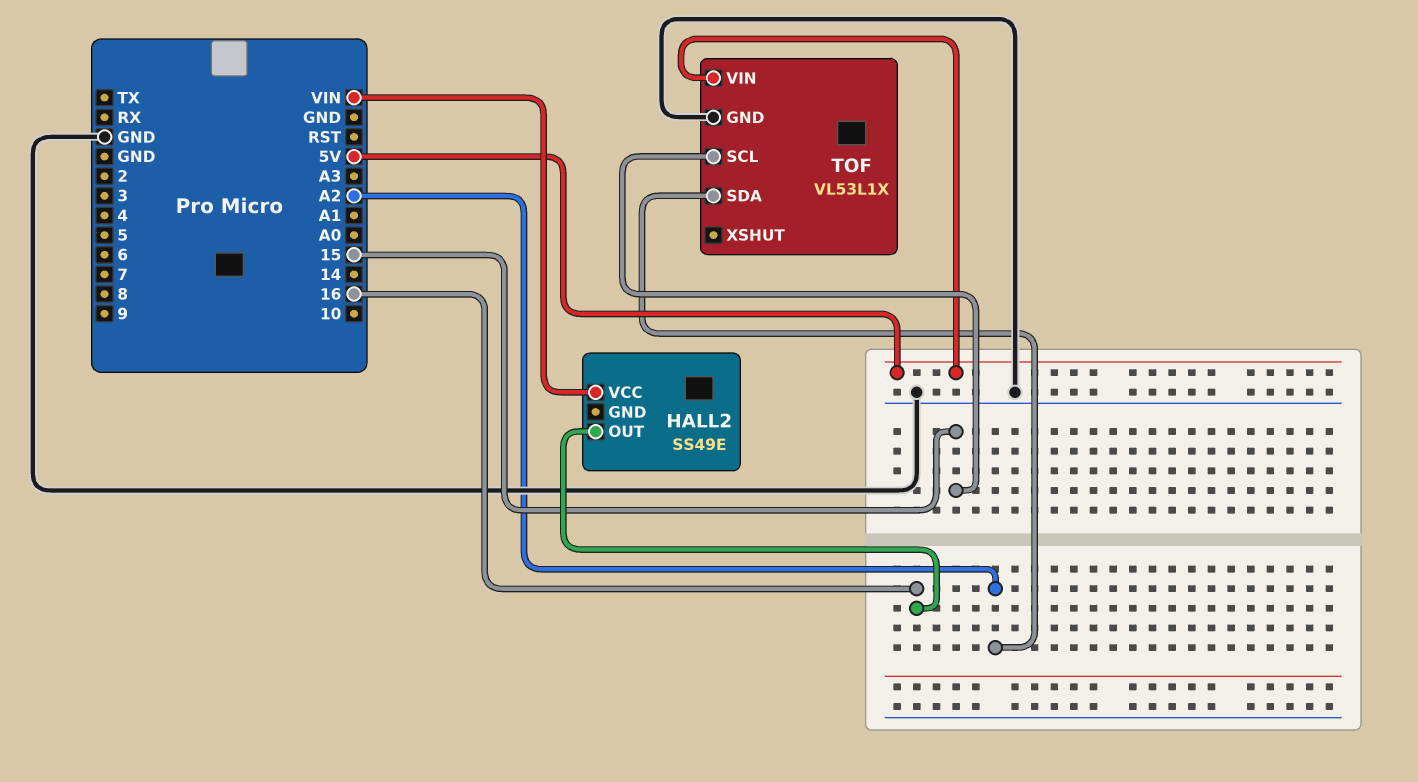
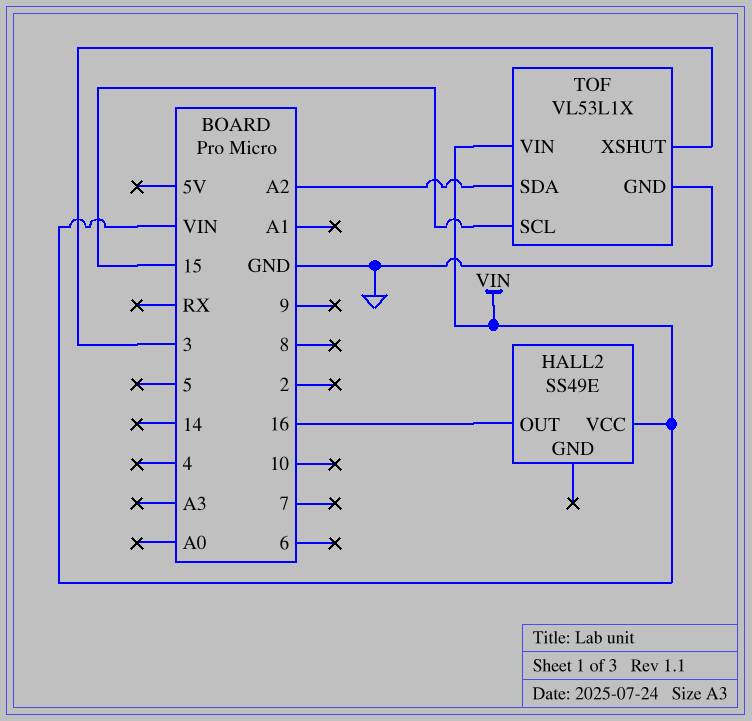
TOF pin VIN: 5V -> VIN
TOF pin XSHUT: none -> 3

